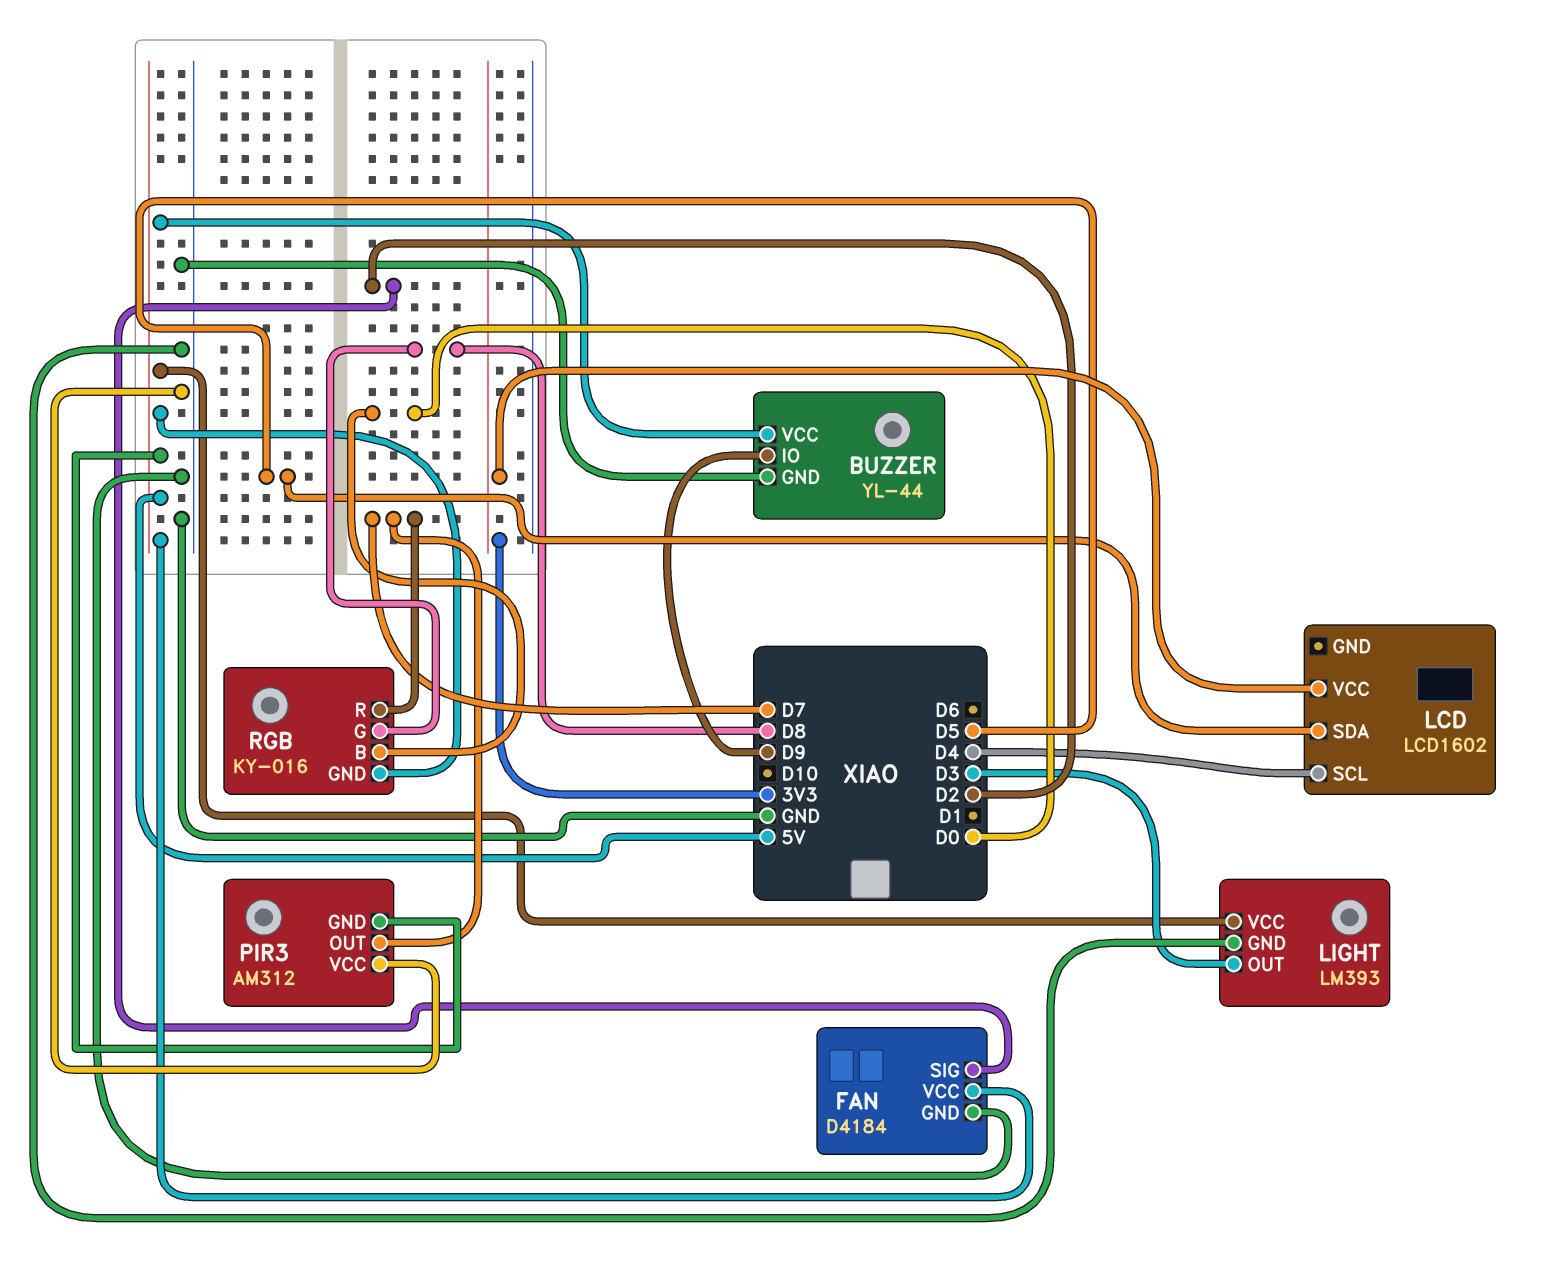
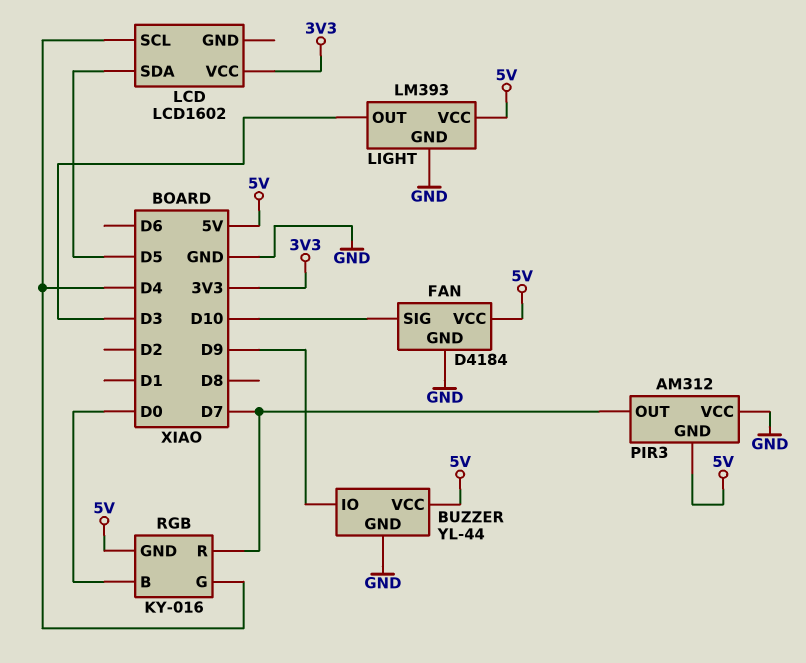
FAN pin SIG: D2 -> D10
RGB pin G: D8 -> D4

